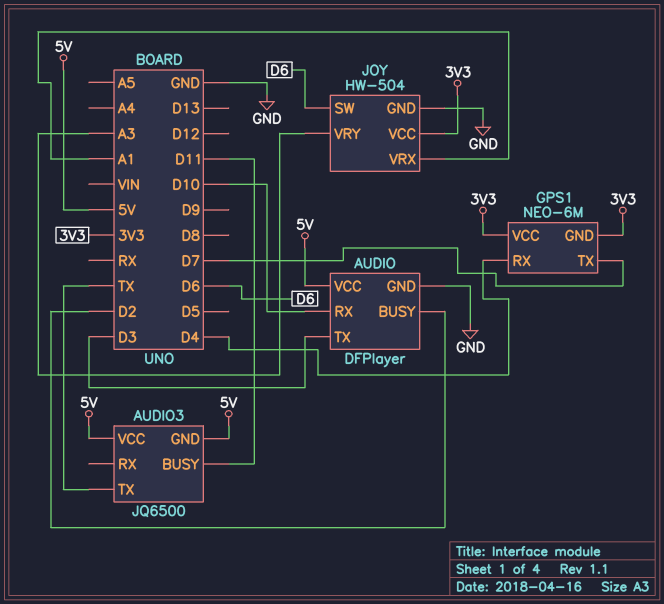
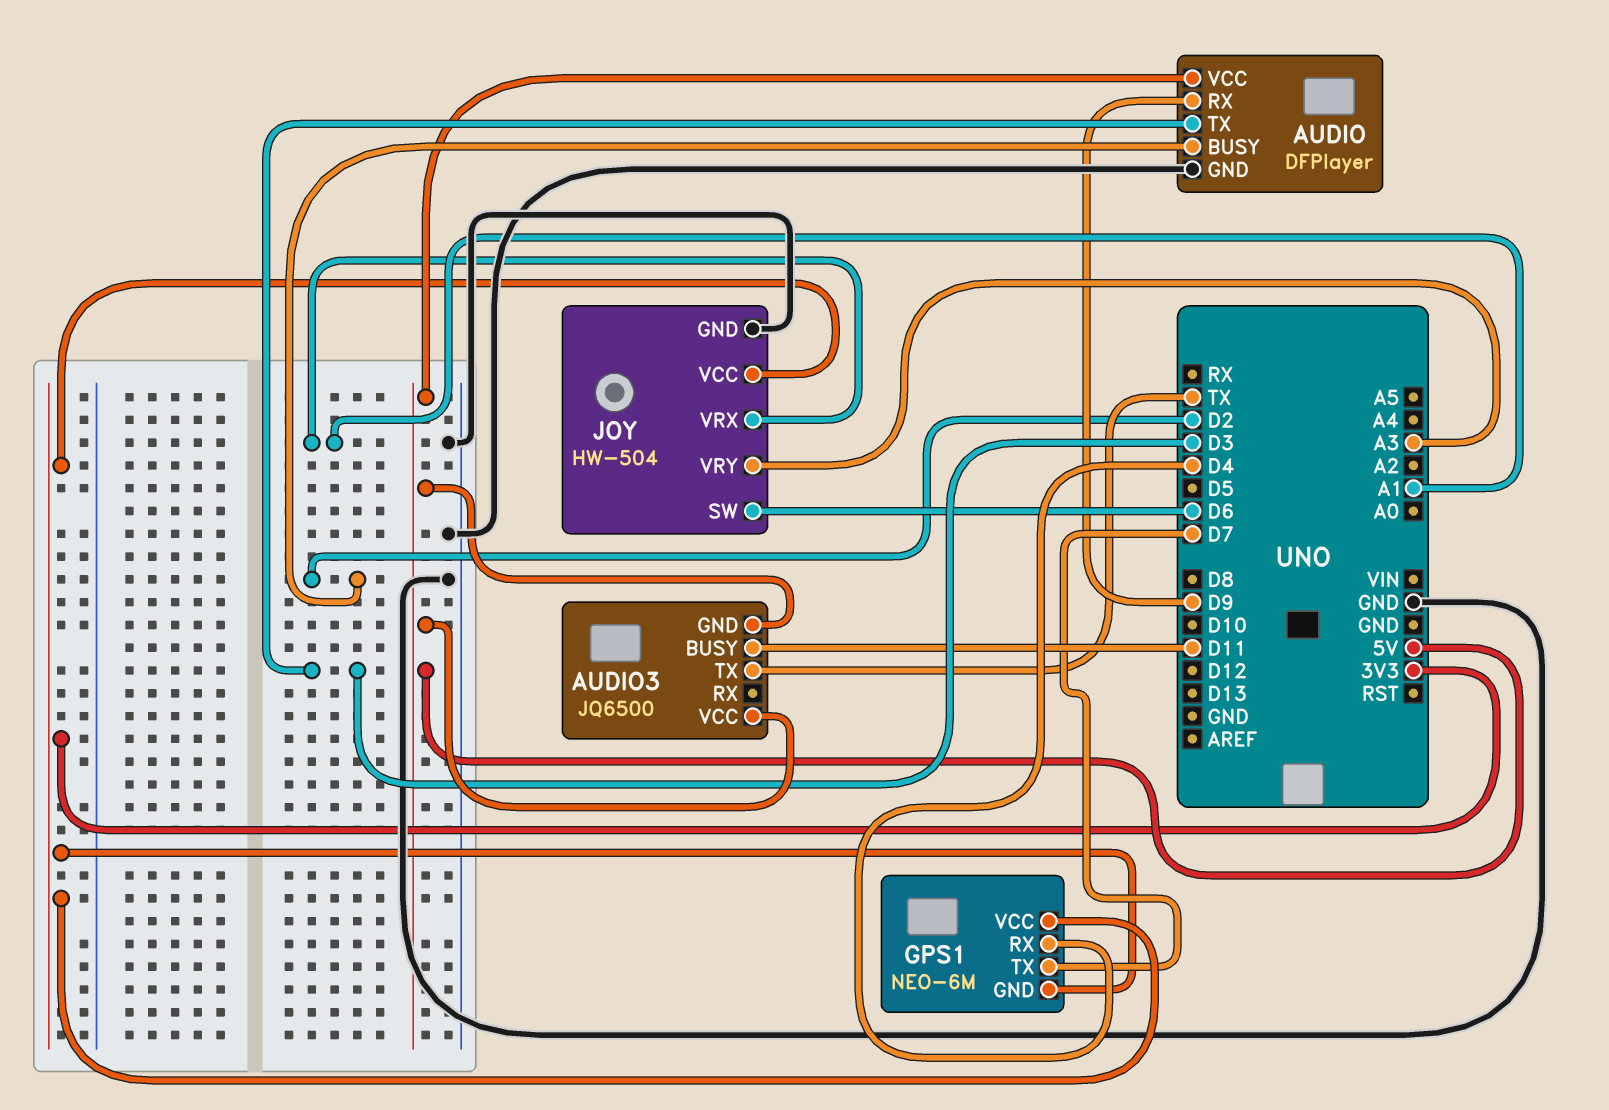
AUDIO pin RX: D10 -> D9

